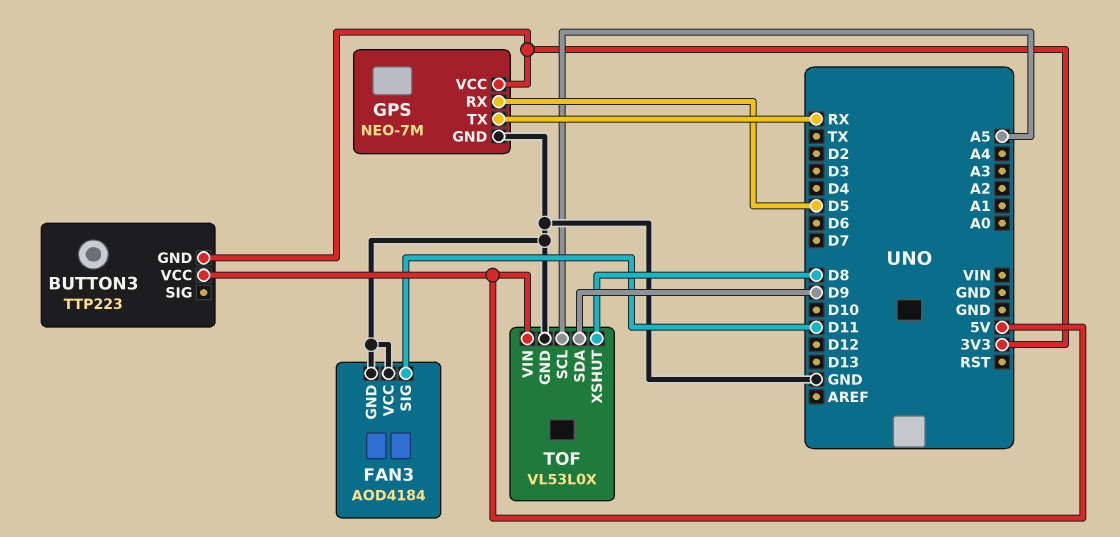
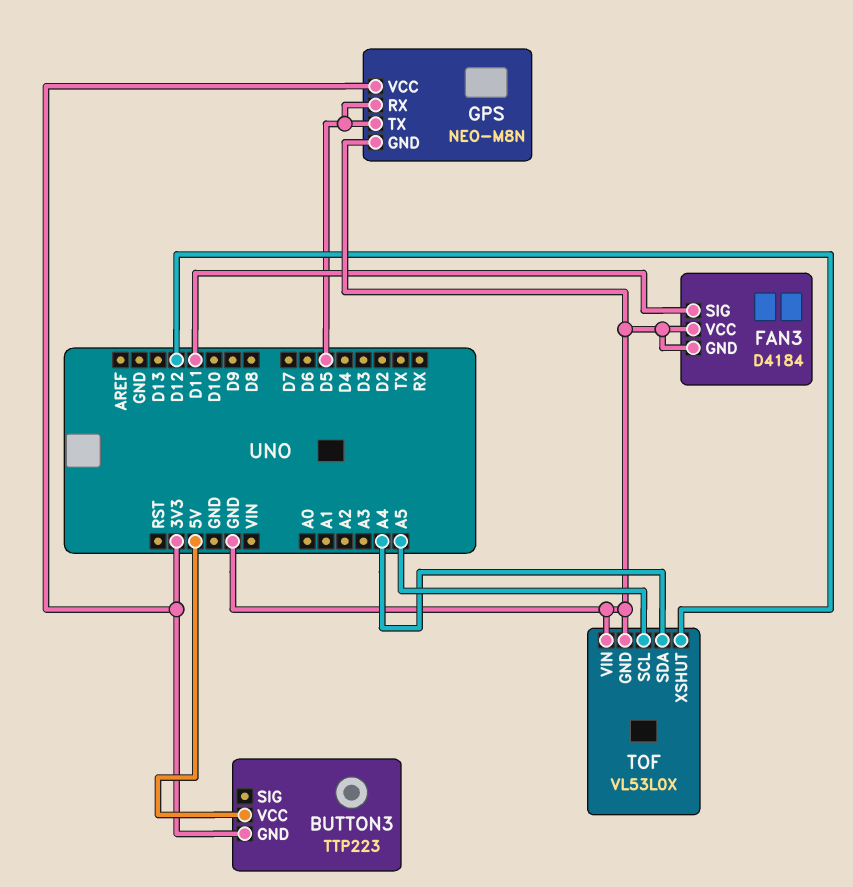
FAN3: AOD4184 -> D4184
GPS: NEO-7M -> NEO-M8N
GPS pin TX: RX -> D5
TOF pin SDA: D9 -> A4
TOF pin VIN: 5V -> GND
TOF pin XSHUT: D8 -> D12

